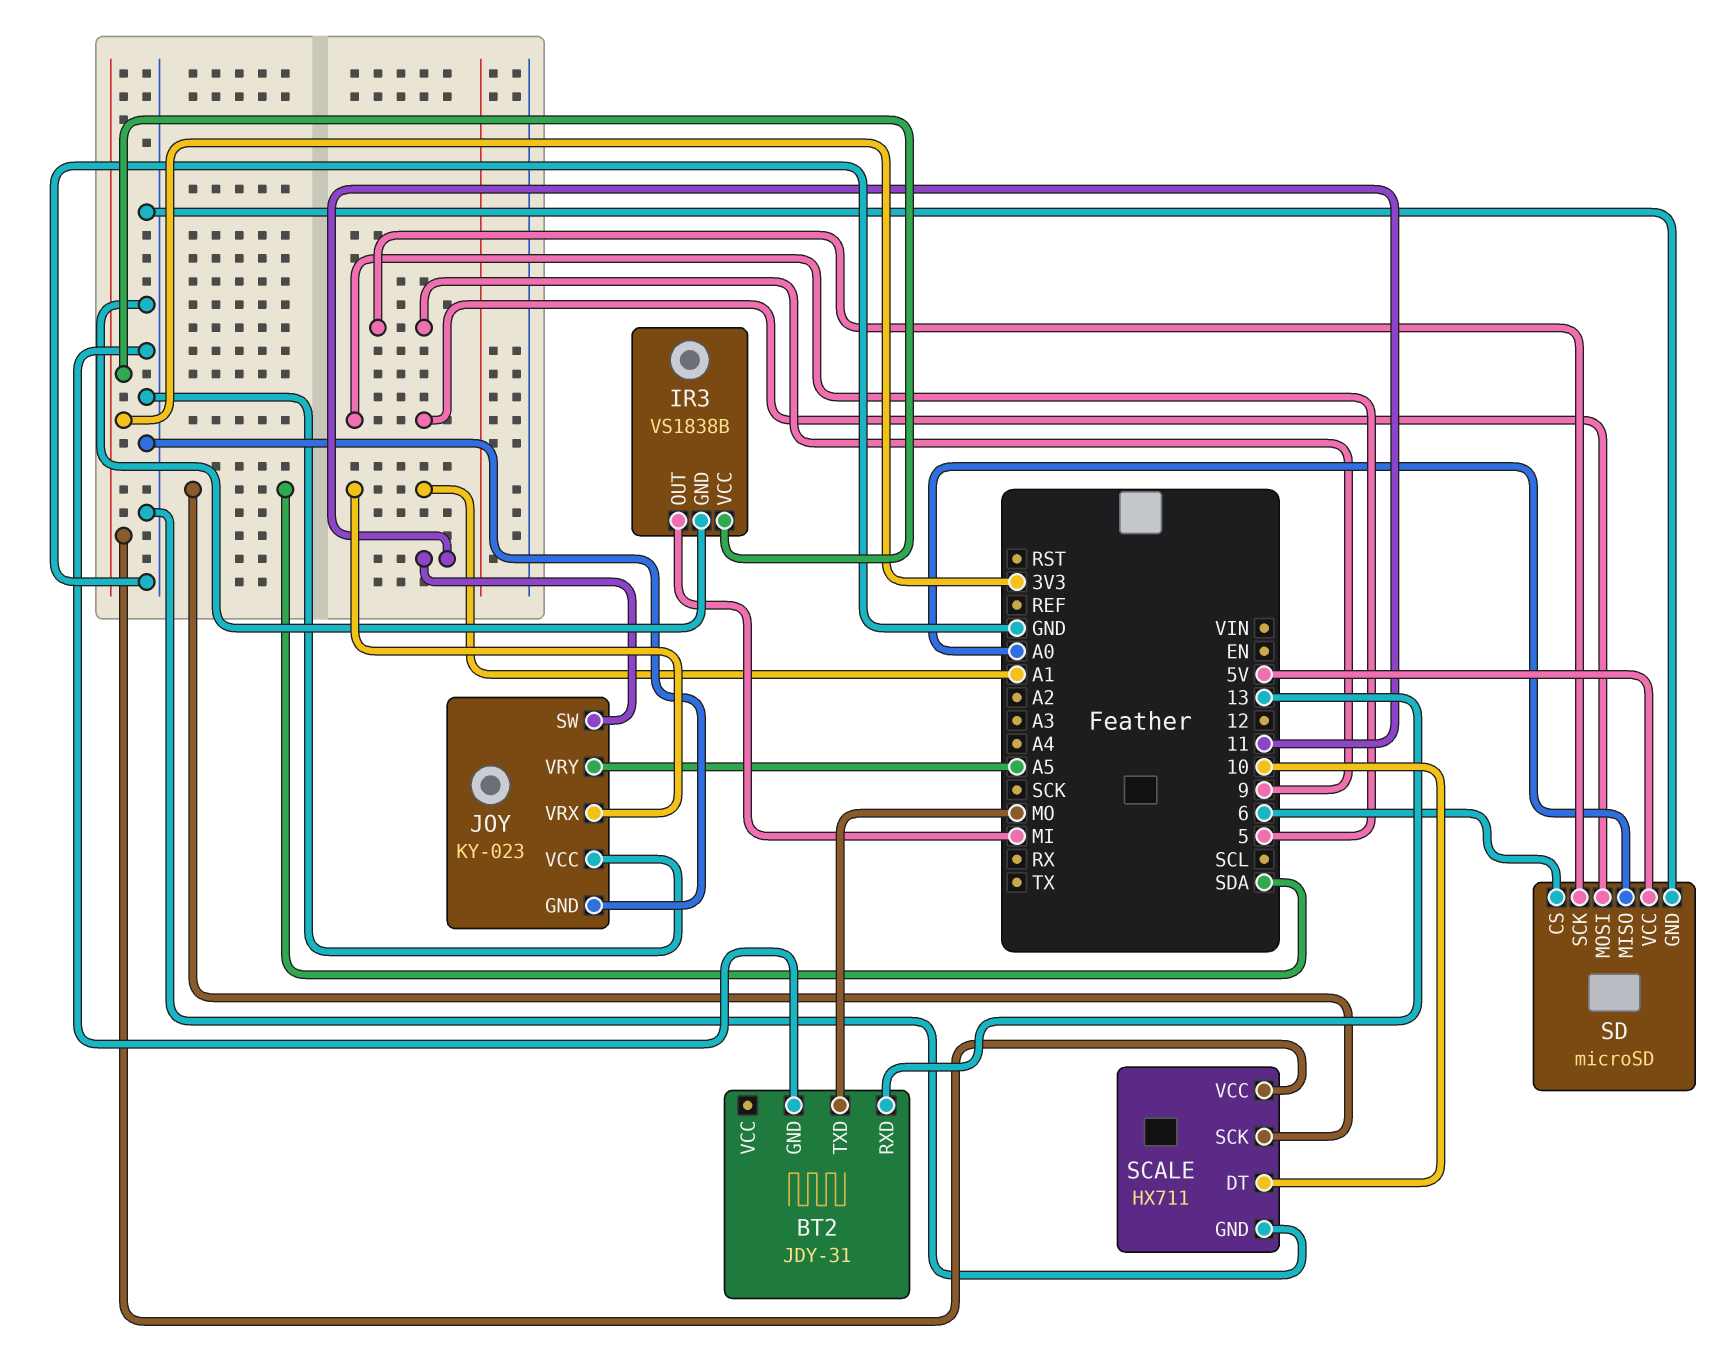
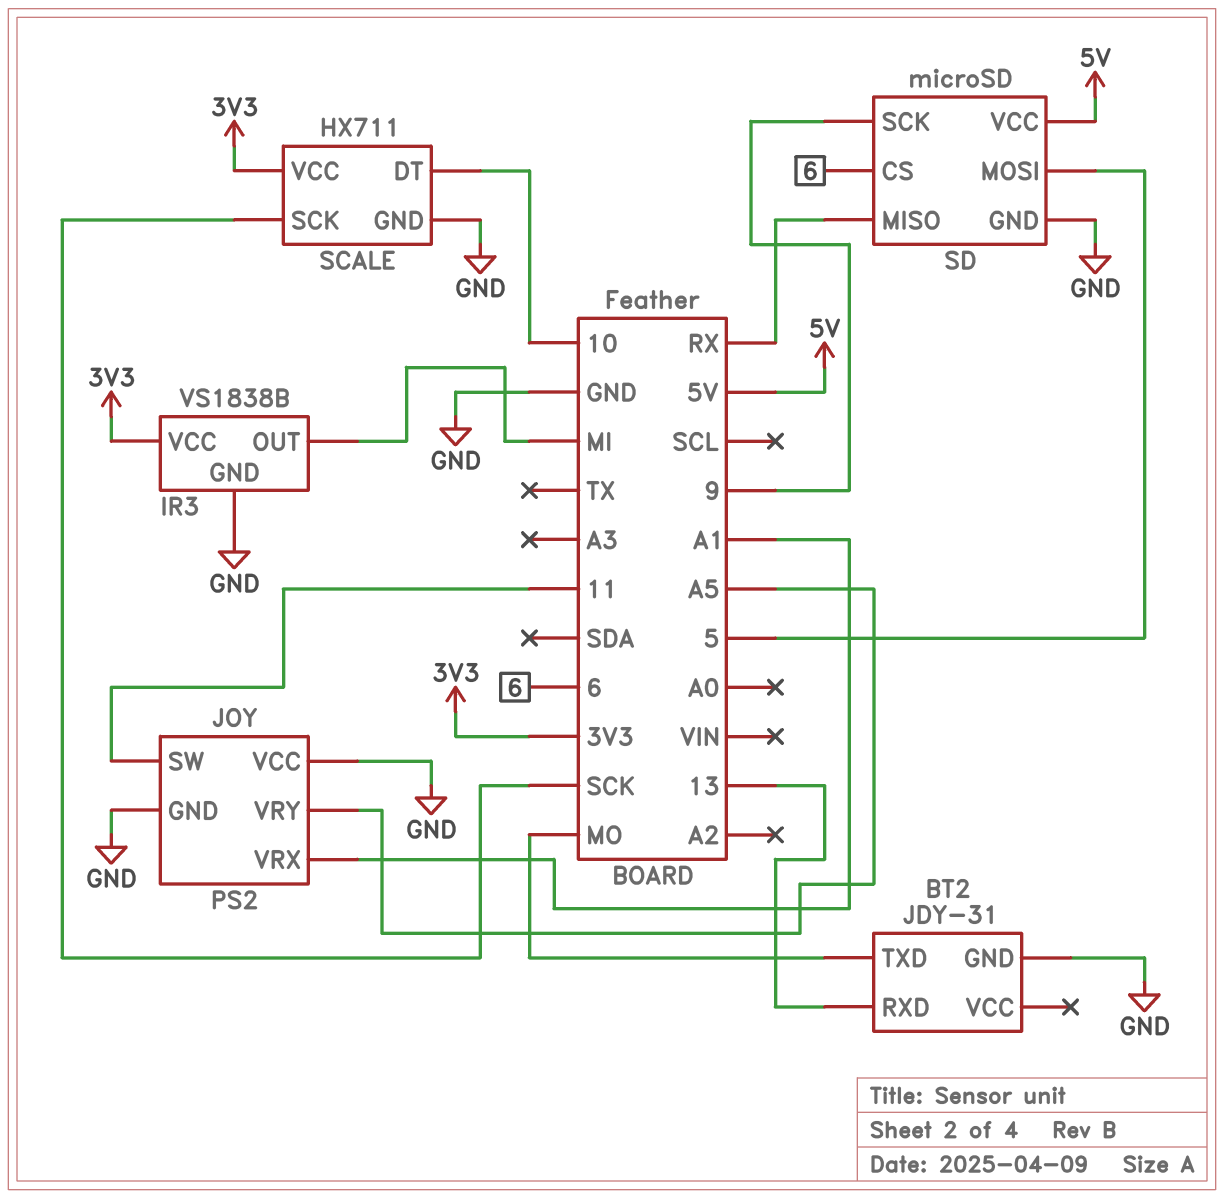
JOY: KY-023 -> PS2
SCALE pin SCK: SDA -> SCK
SD pin MISO: A0 -> RX

